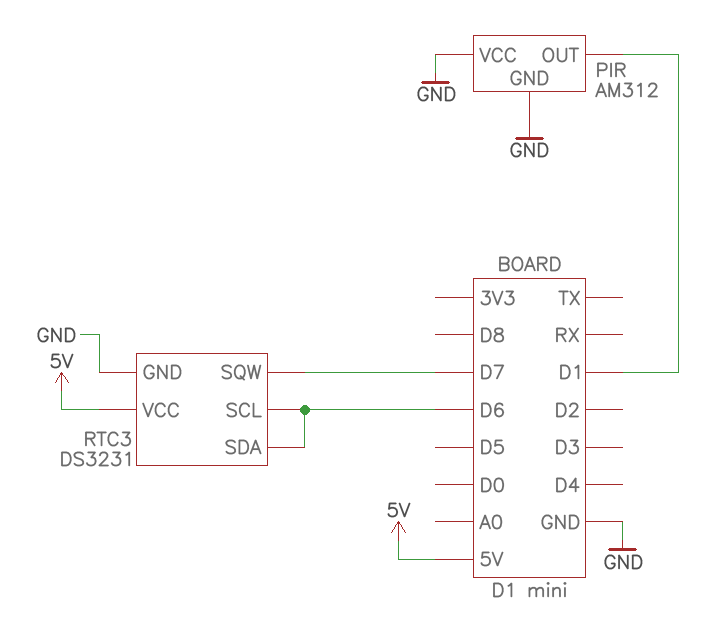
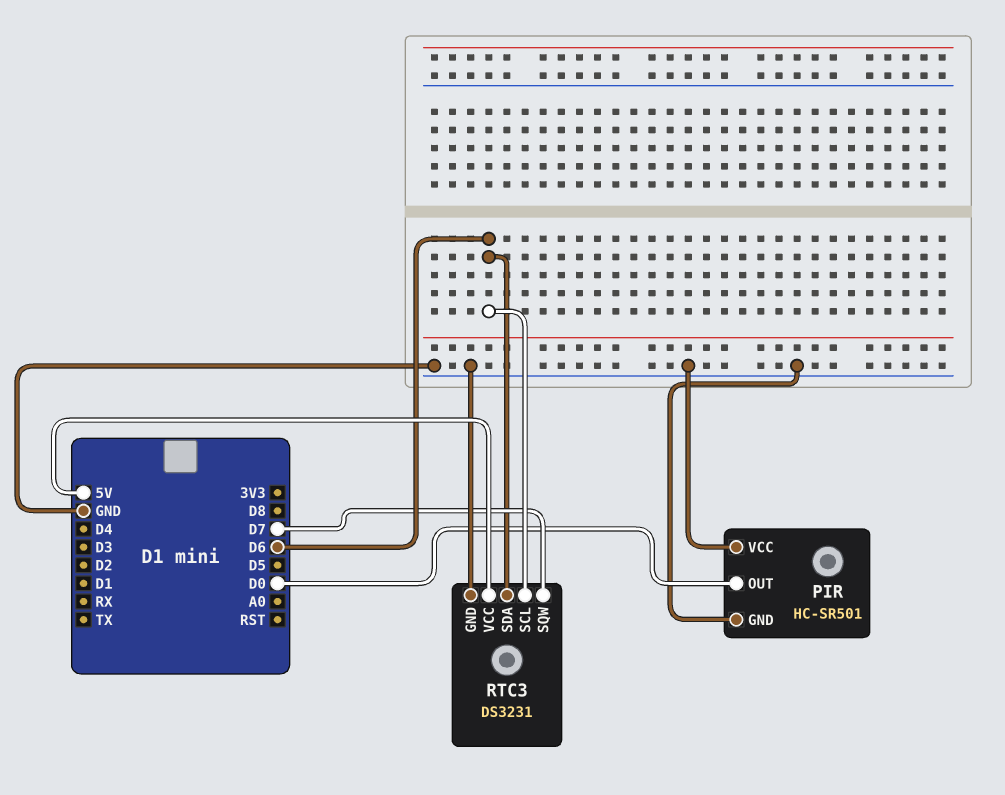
PIR: AM312 -> HC-SR501
PIR pin OUT: D1 -> D0

